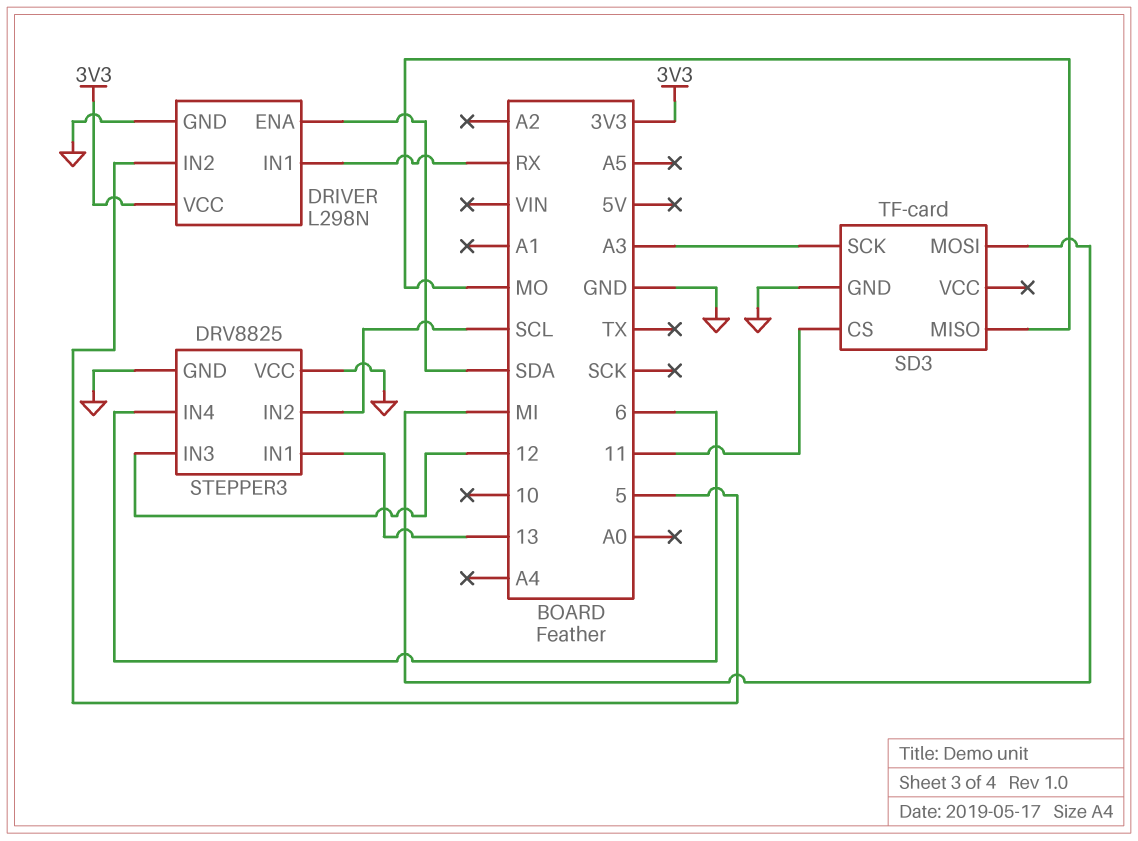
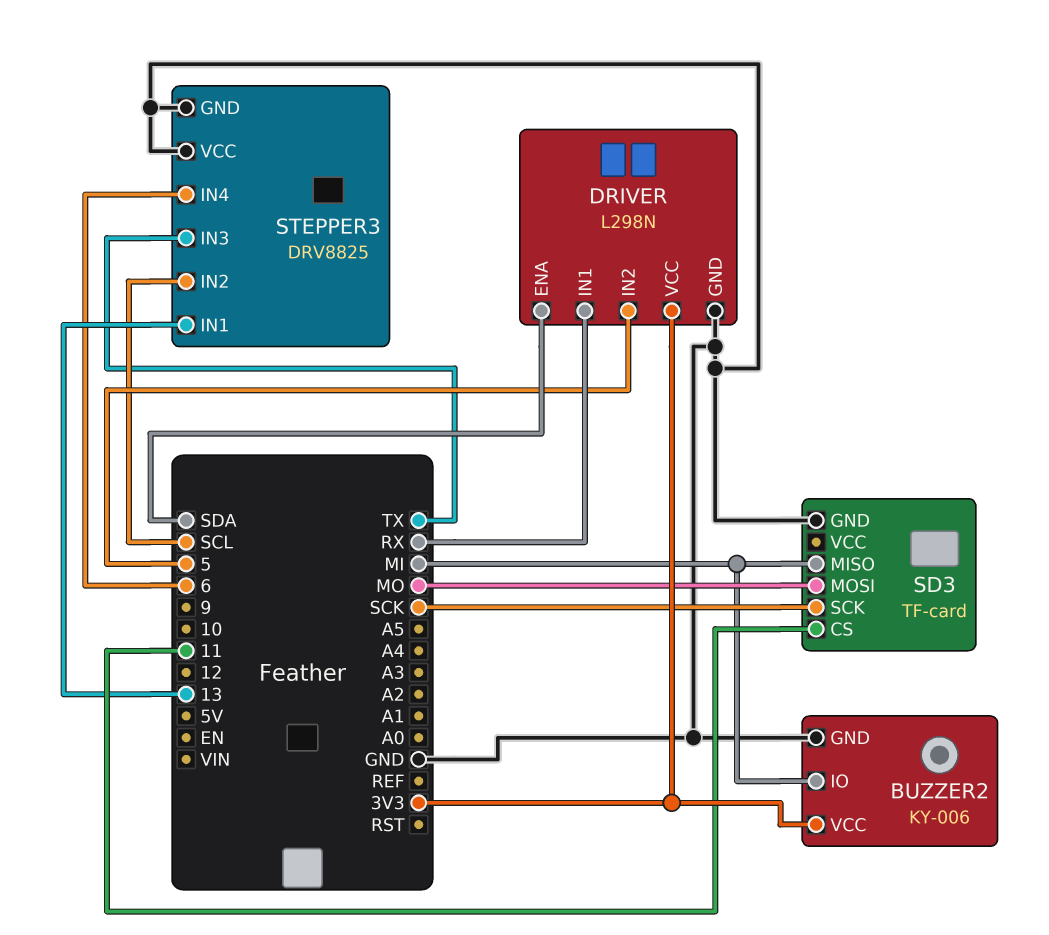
BUZZER2: none -> KY-006
BUZZER2 pin GND: none -> GND
BUZZER2 pin IO: none -> MI
BUZZER2 pin VCC: none -> 3V3
SD3 pin MISO: MO -> MI
SD3 pin MOSI: MI -> MO
SD3 pin SCK: A3 -> SCK
STEPPER3 pin IN3: 12 -> TX

